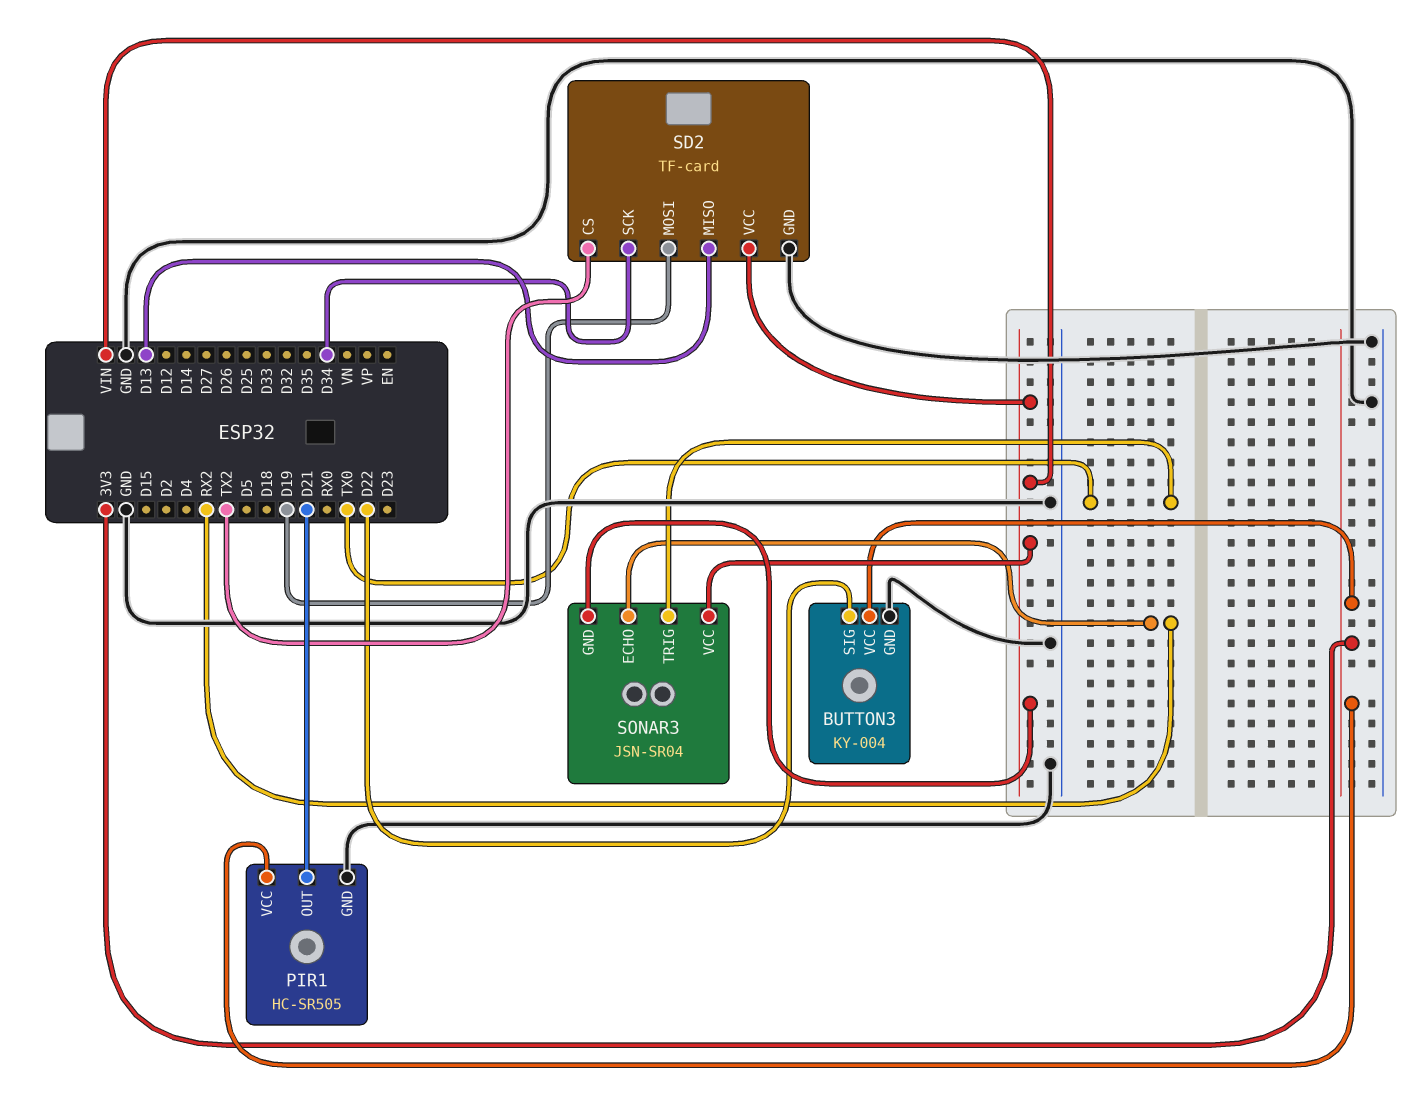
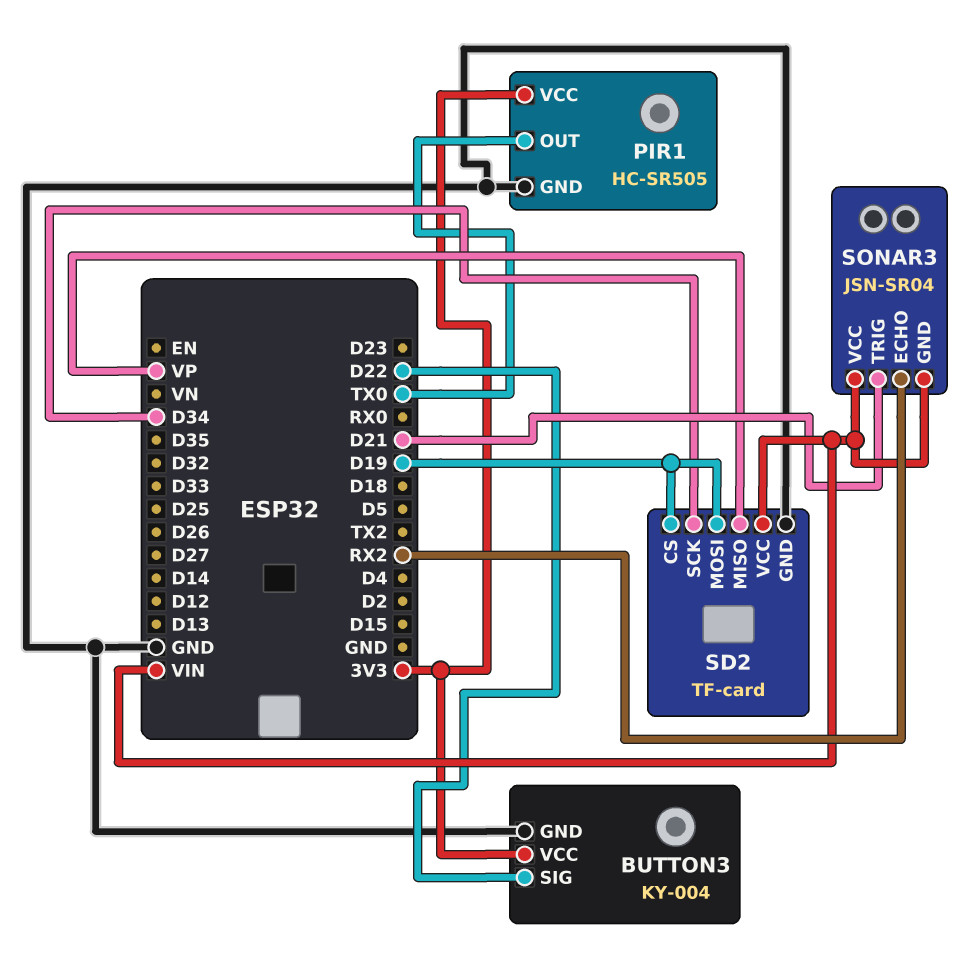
PIR1 pin OUT: D21 -> TX0
SD2 pin CS: TX2 -> D19
SD2 pin MISO: D13 -> VP
SONAR3 pin TRIG: TX0 -> D21

